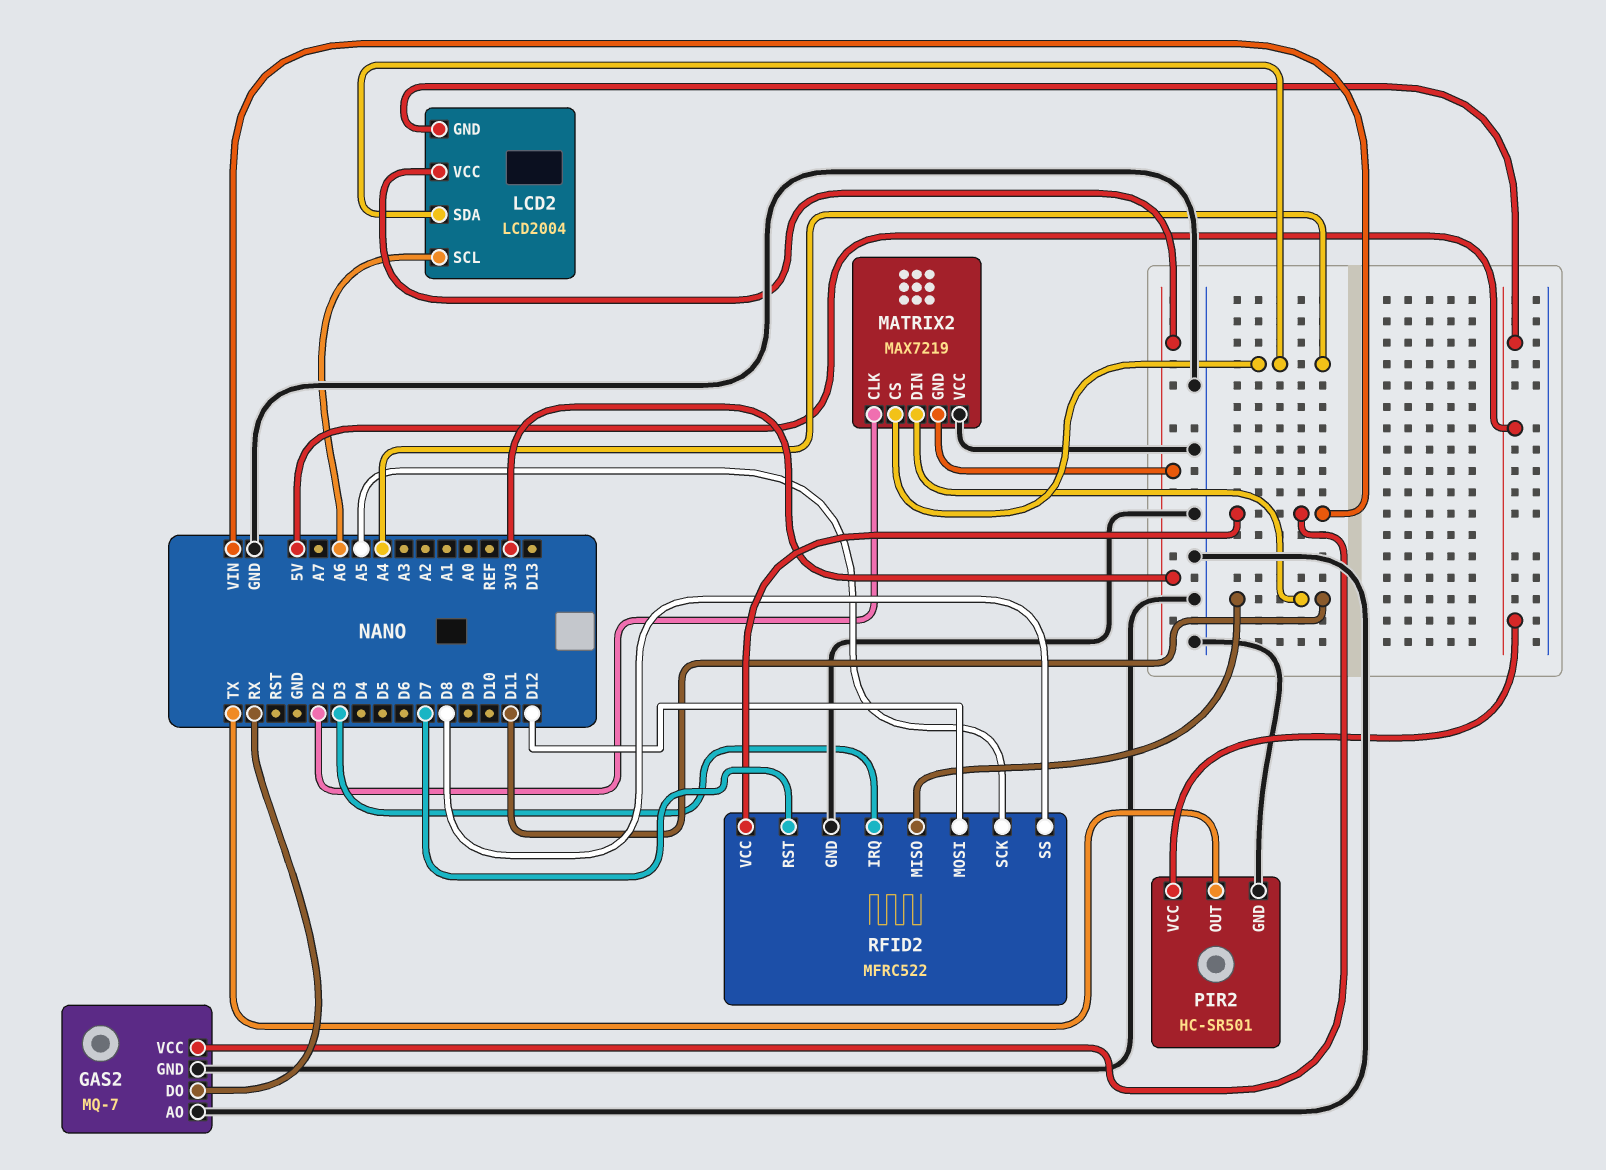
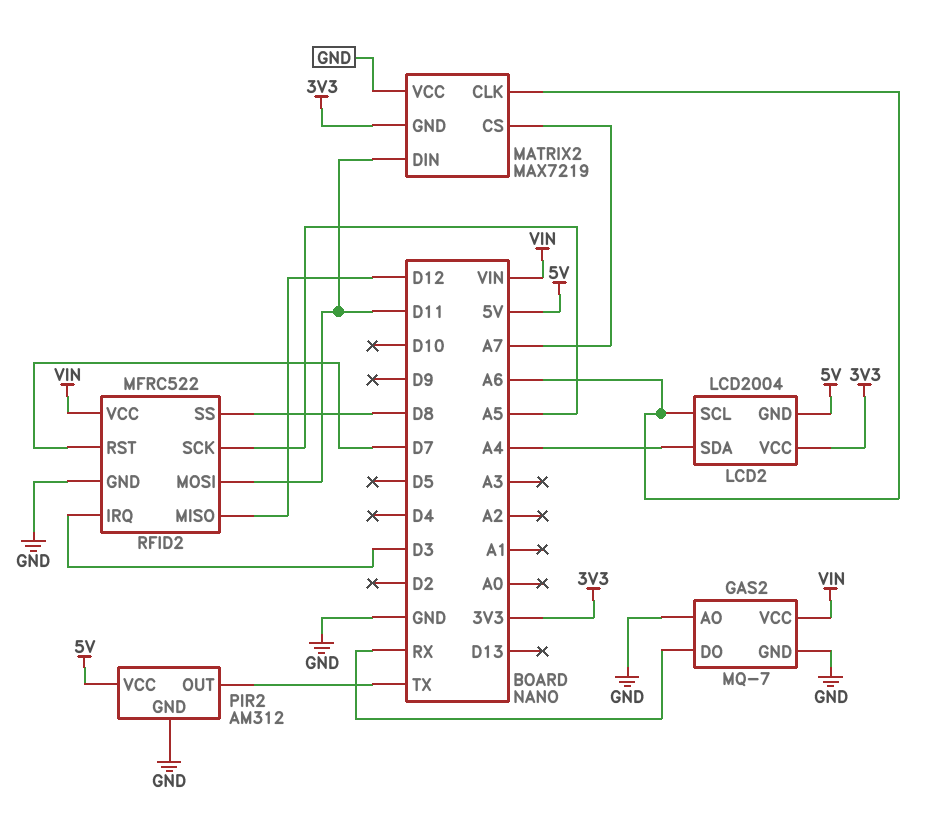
MATRIX2 pin CLK: D2 -> A6
MATRIX2 pin CS: A4 -> A7
PIR2: HC-SR501 -> AM312
RFID2 pin MISO: D11 -> D12
RFID2 pin MOSI: D12 -> D11

